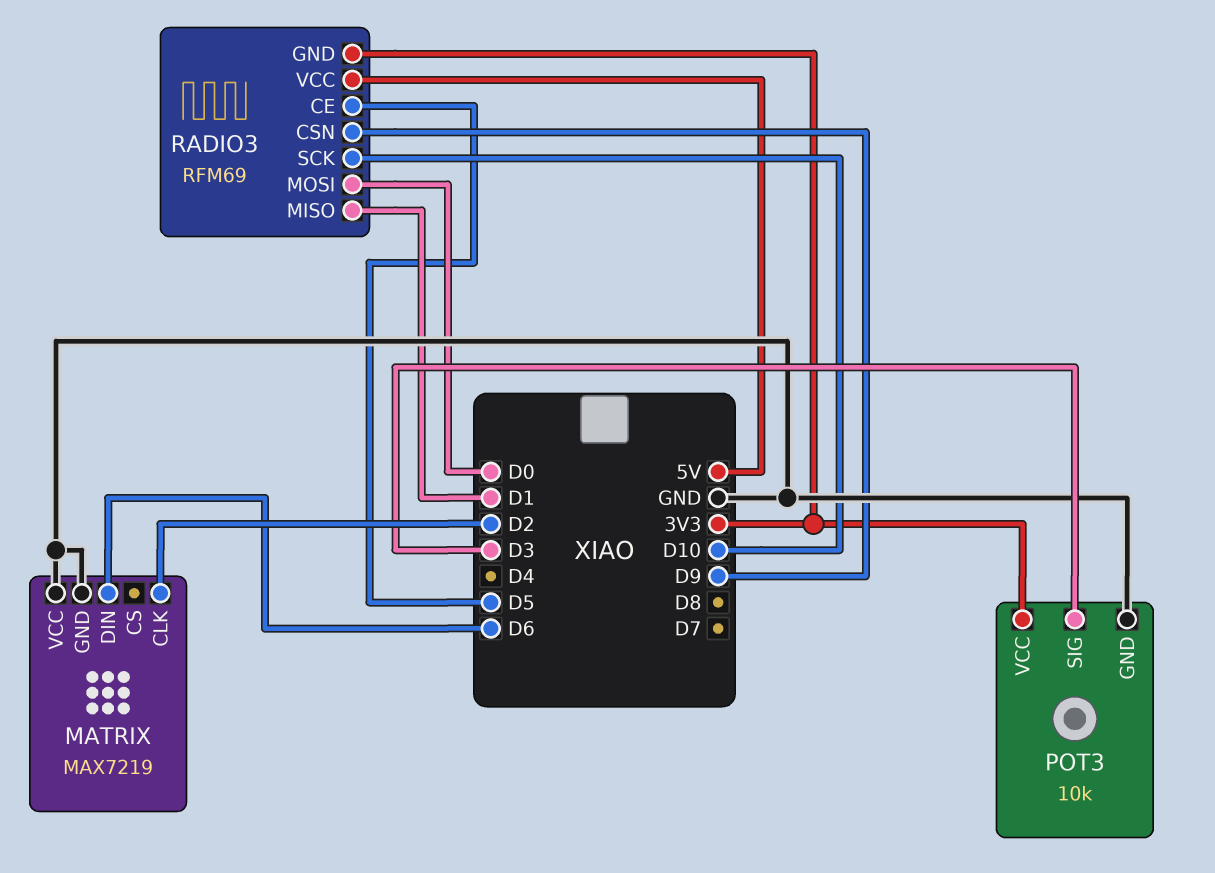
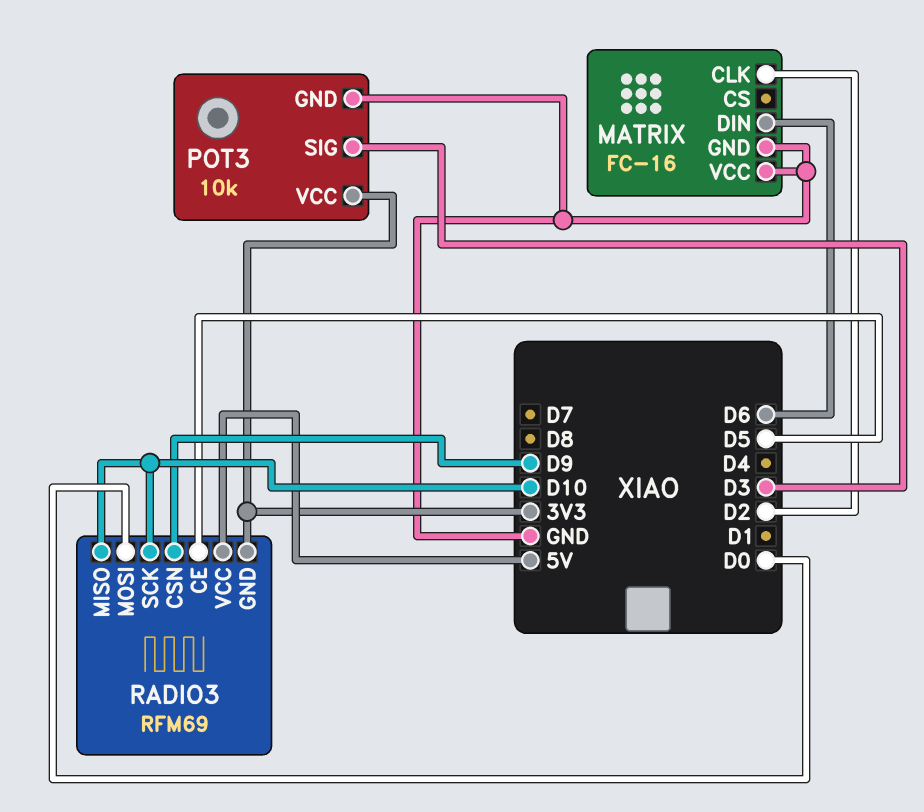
MATRIX: MAX7219 -> FC-16
RADIO3 pin MISO: D1 -> D10

